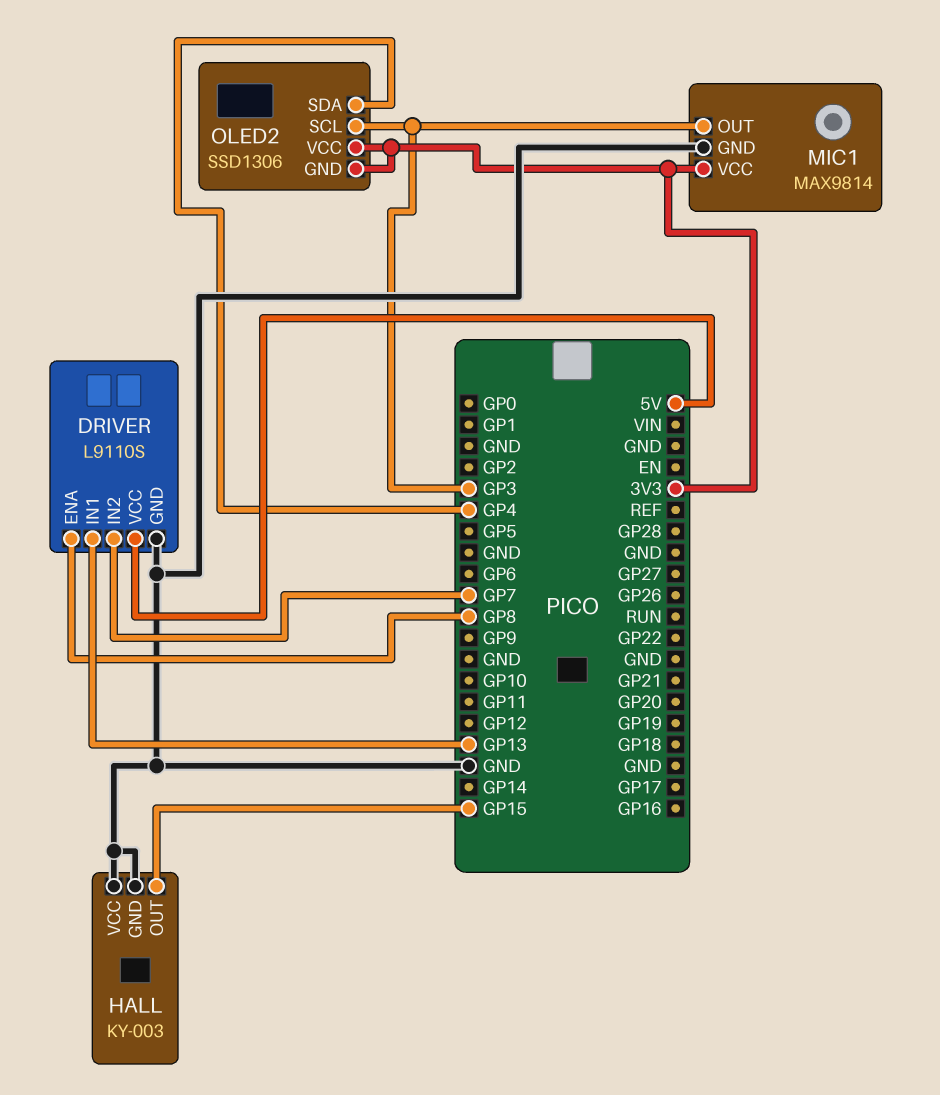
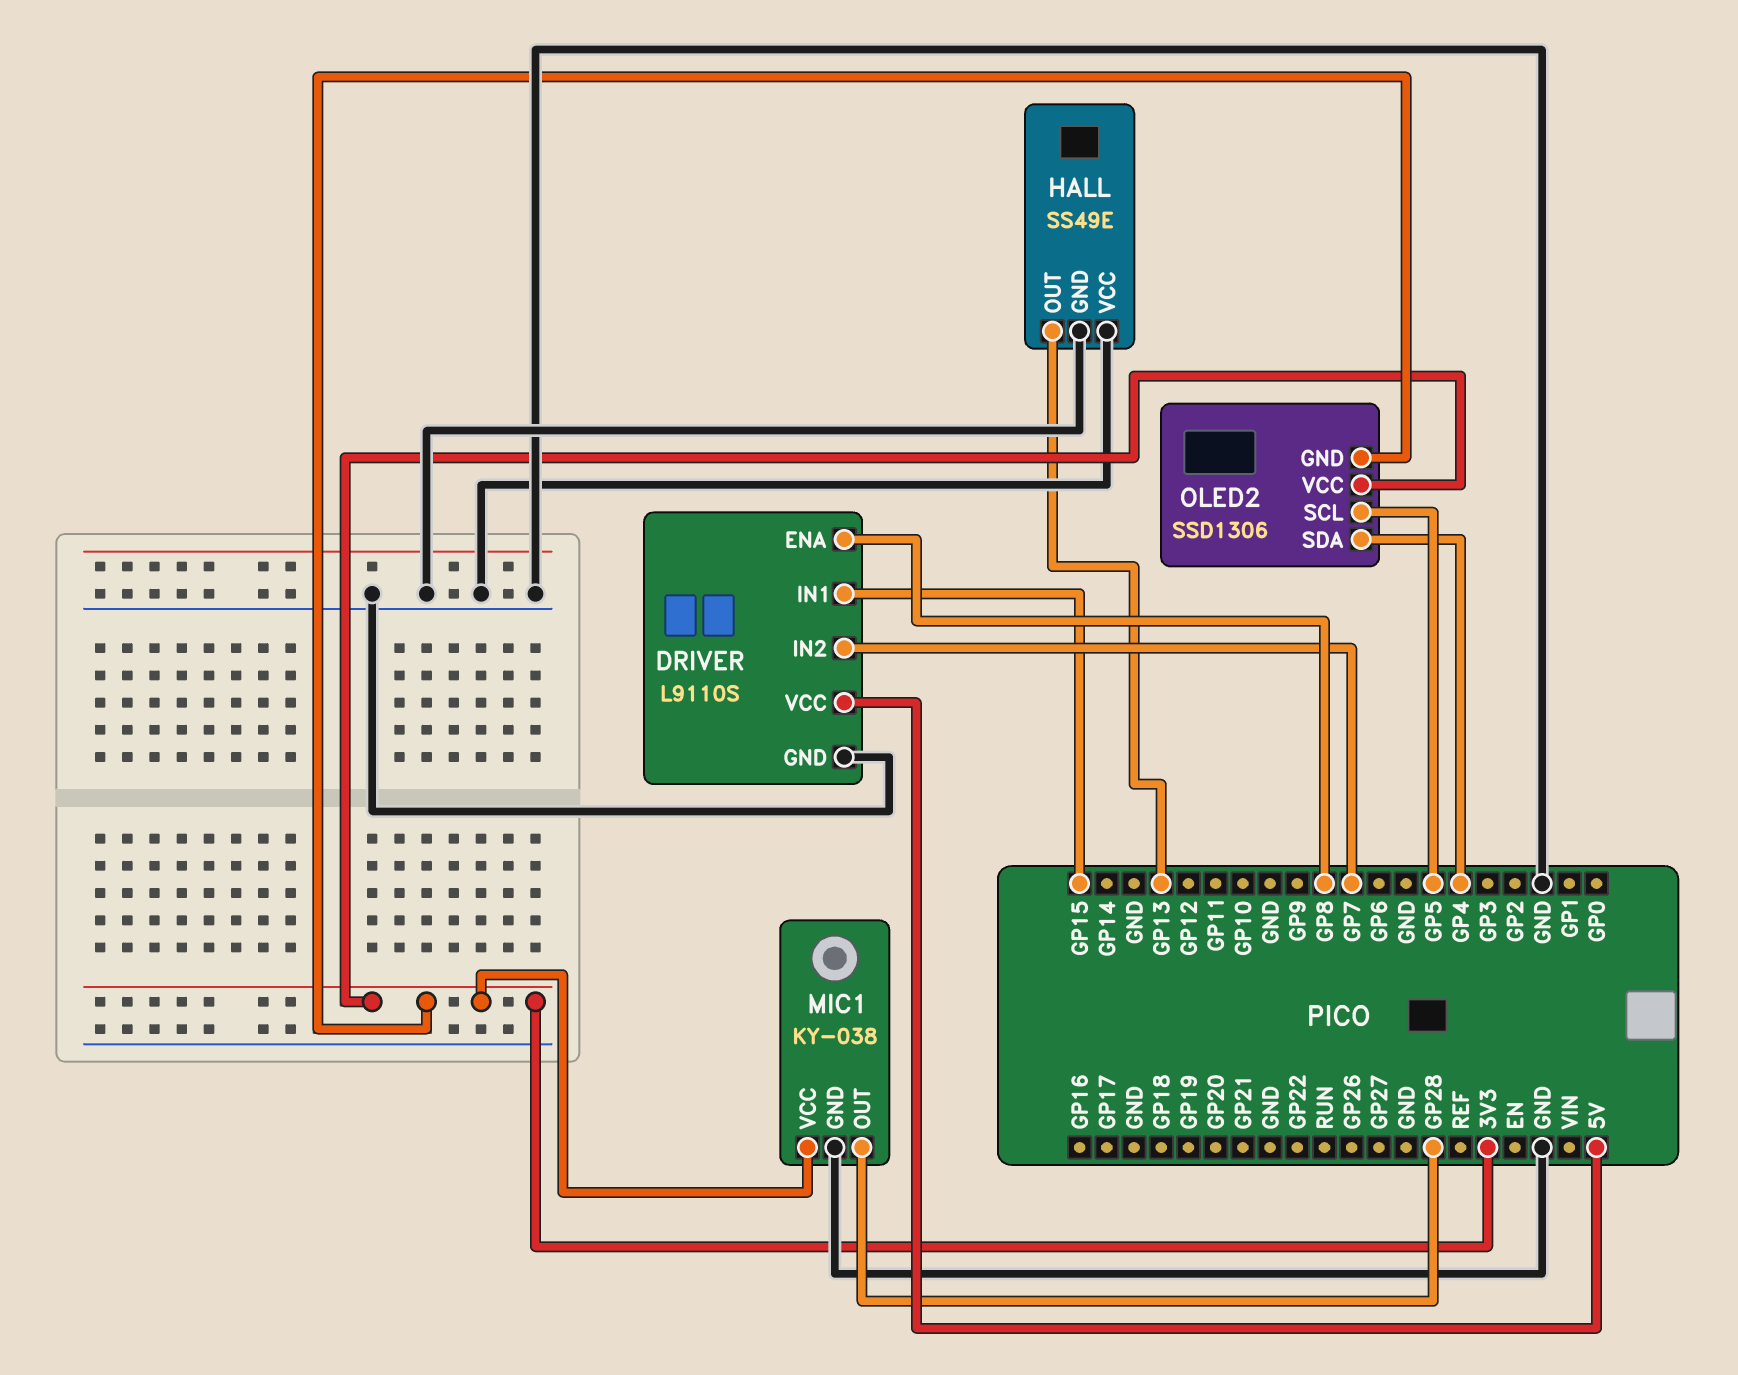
DRIVER pin IN1: GP13 -> GP15
HALL: KY-003 -> SS49E
HALL pin OUT: GP15 -> GP13
MIC1: MAX9814 -> KY-038
MIC1 pin OUT: GP3 -> GP28
OLED2 pin SCL: GP3 -> GP5

